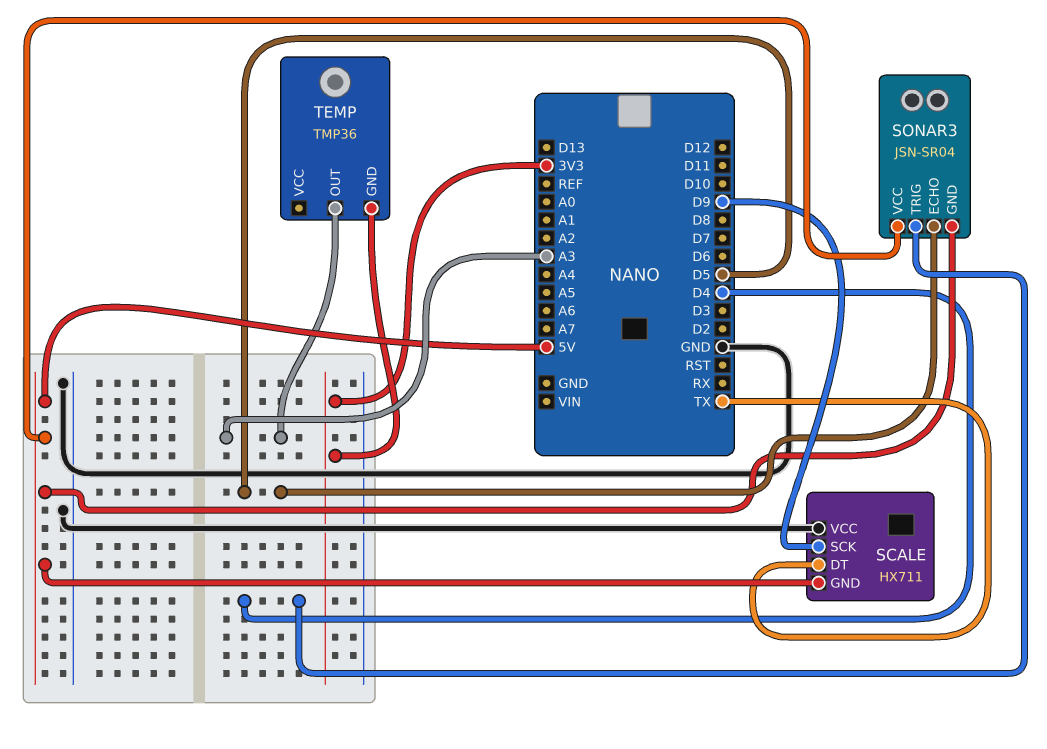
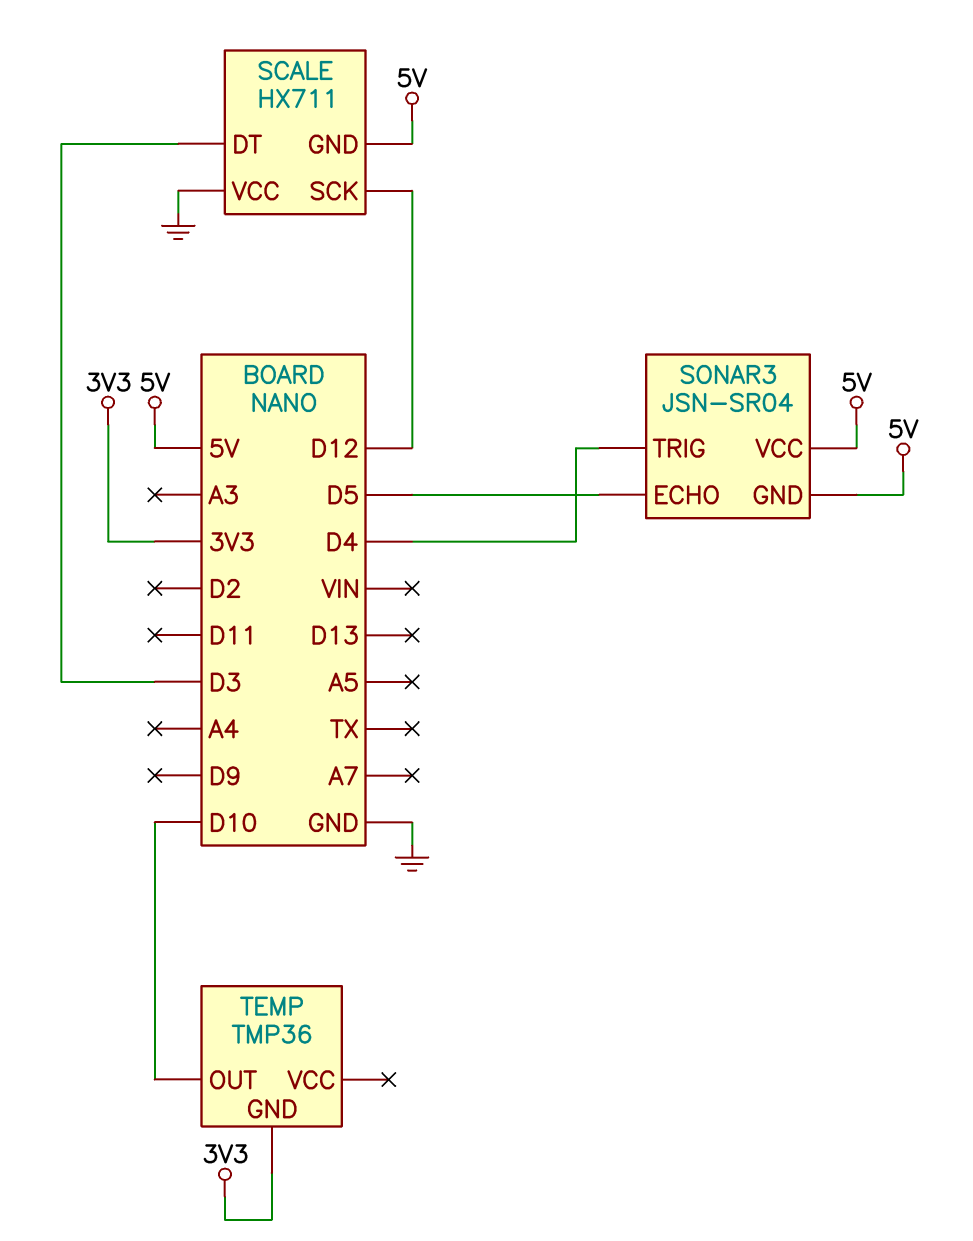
SCALE pin DT: TX -> D3
SCALE pin SCK: D9 -> D12
TEMP pin OUT: A3 -> D10

